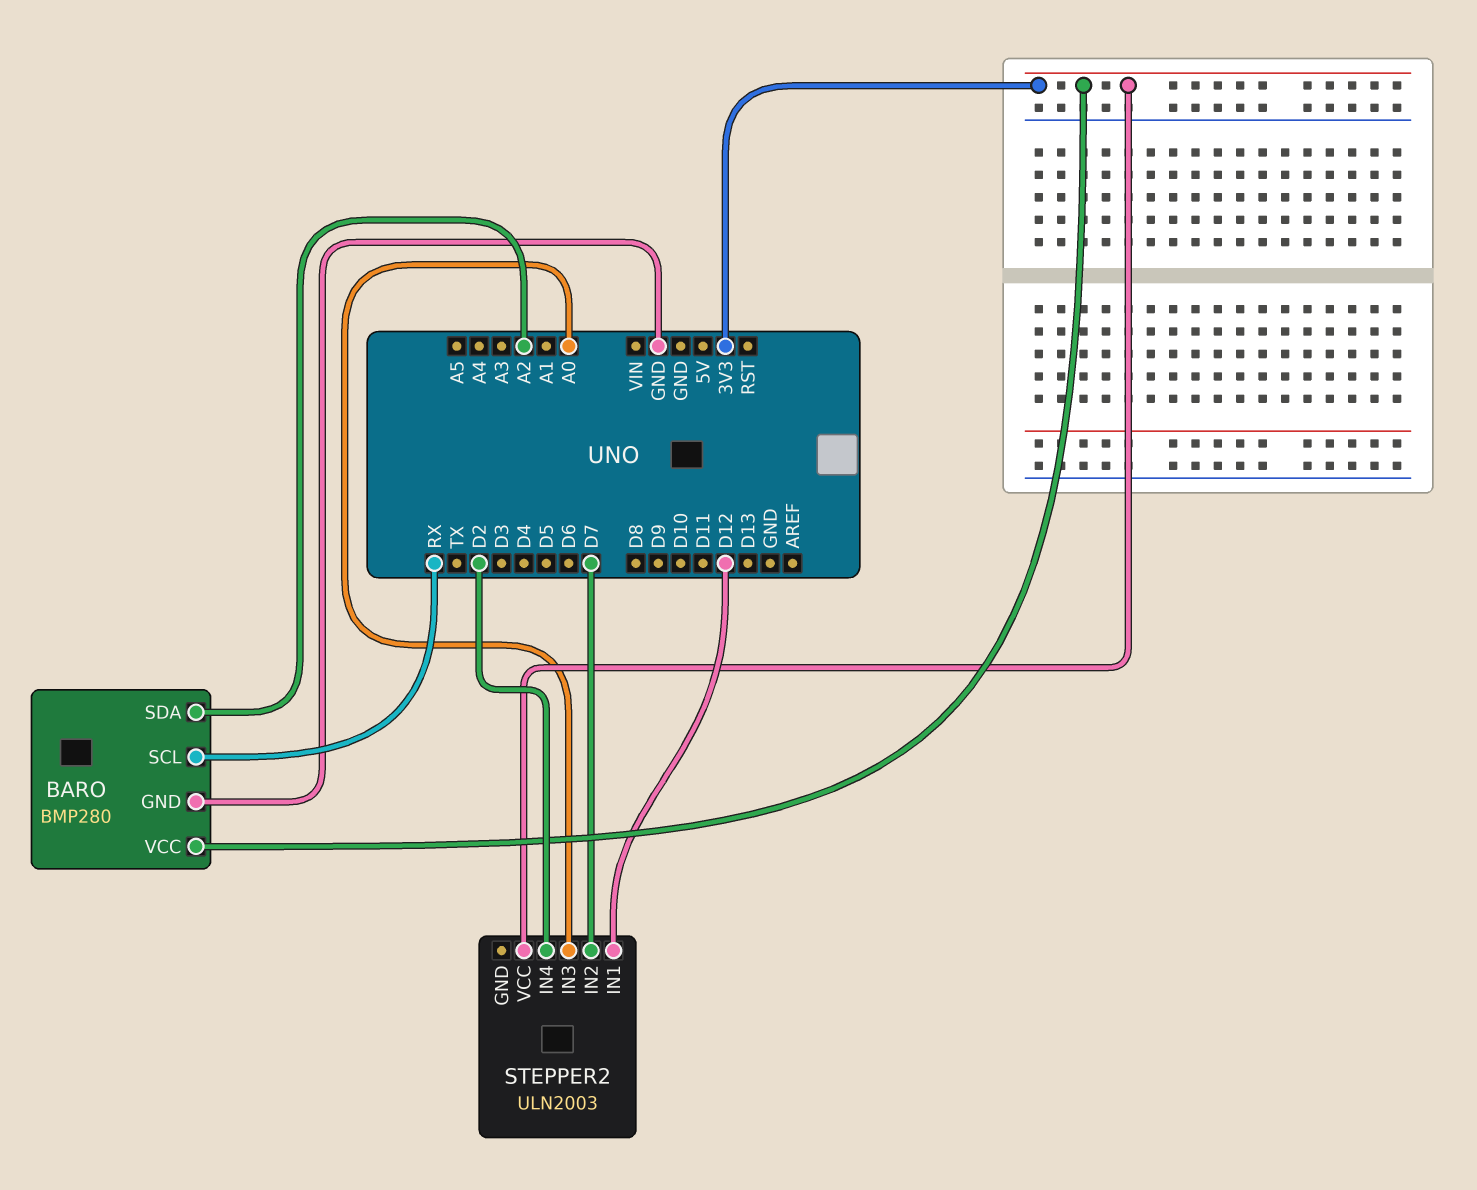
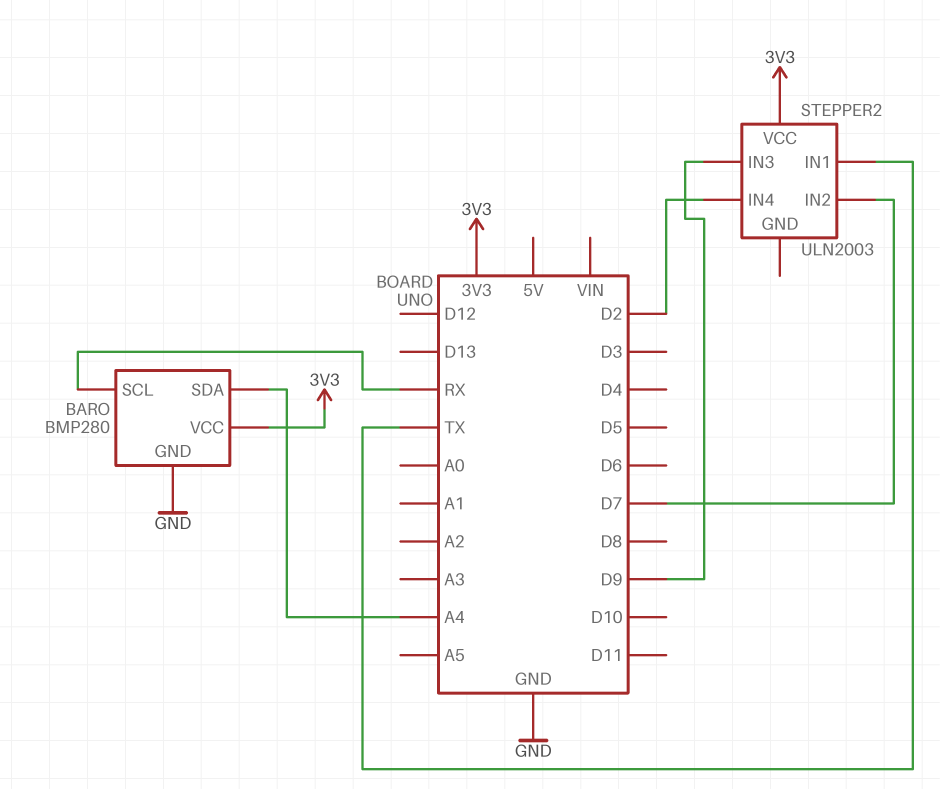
BARO pin SDA: A2 -> A4
STEPPER2 pin IN1: D12 -> TX
STEPPER2 pin IN3: A0 -> D9

